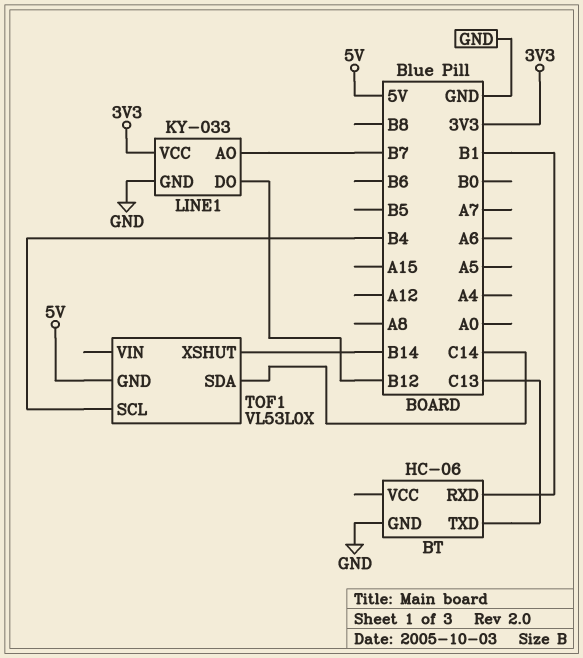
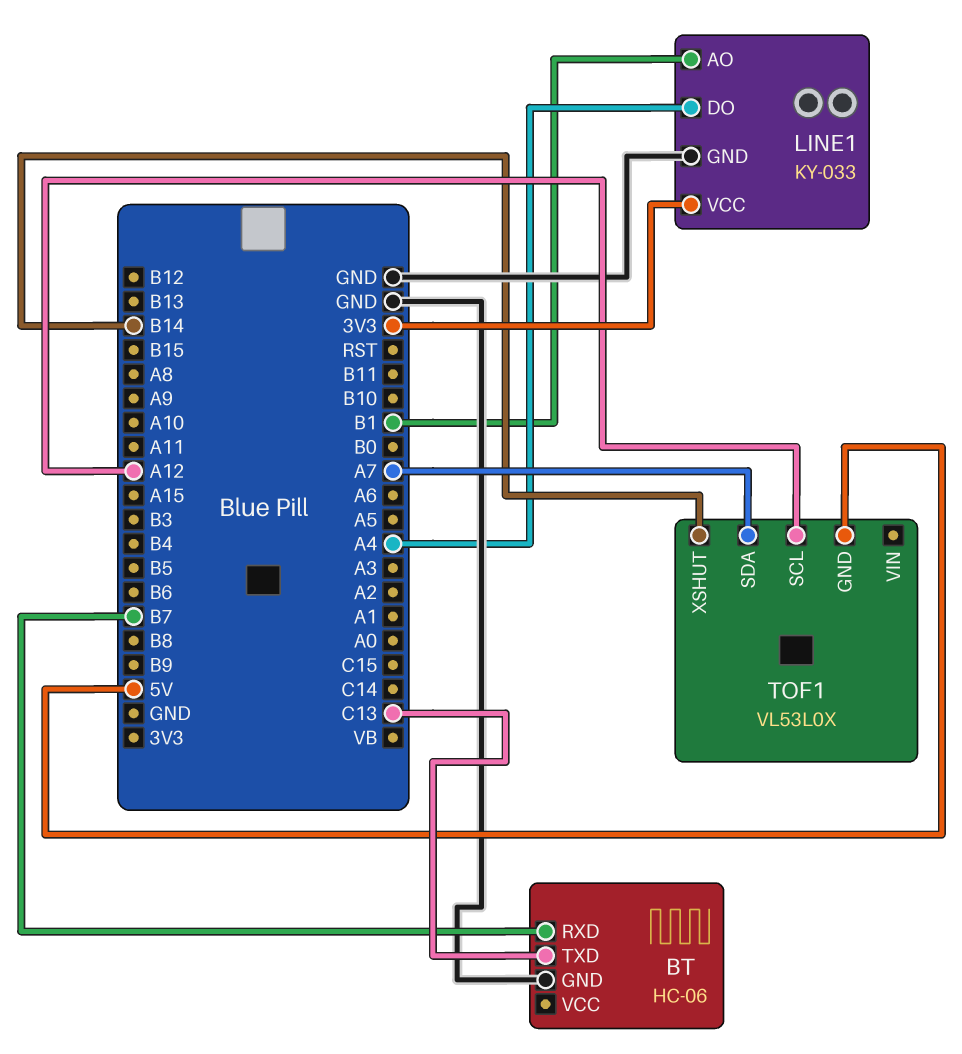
BT pin RXD: B1 -> B7
LINE1 pin AO: B7 -> B1
LINE1 pin DO: B12 -> A4
TOF1 pin SCL: B4 -> A12
TOF1 pin SDA: C14 -> A7

